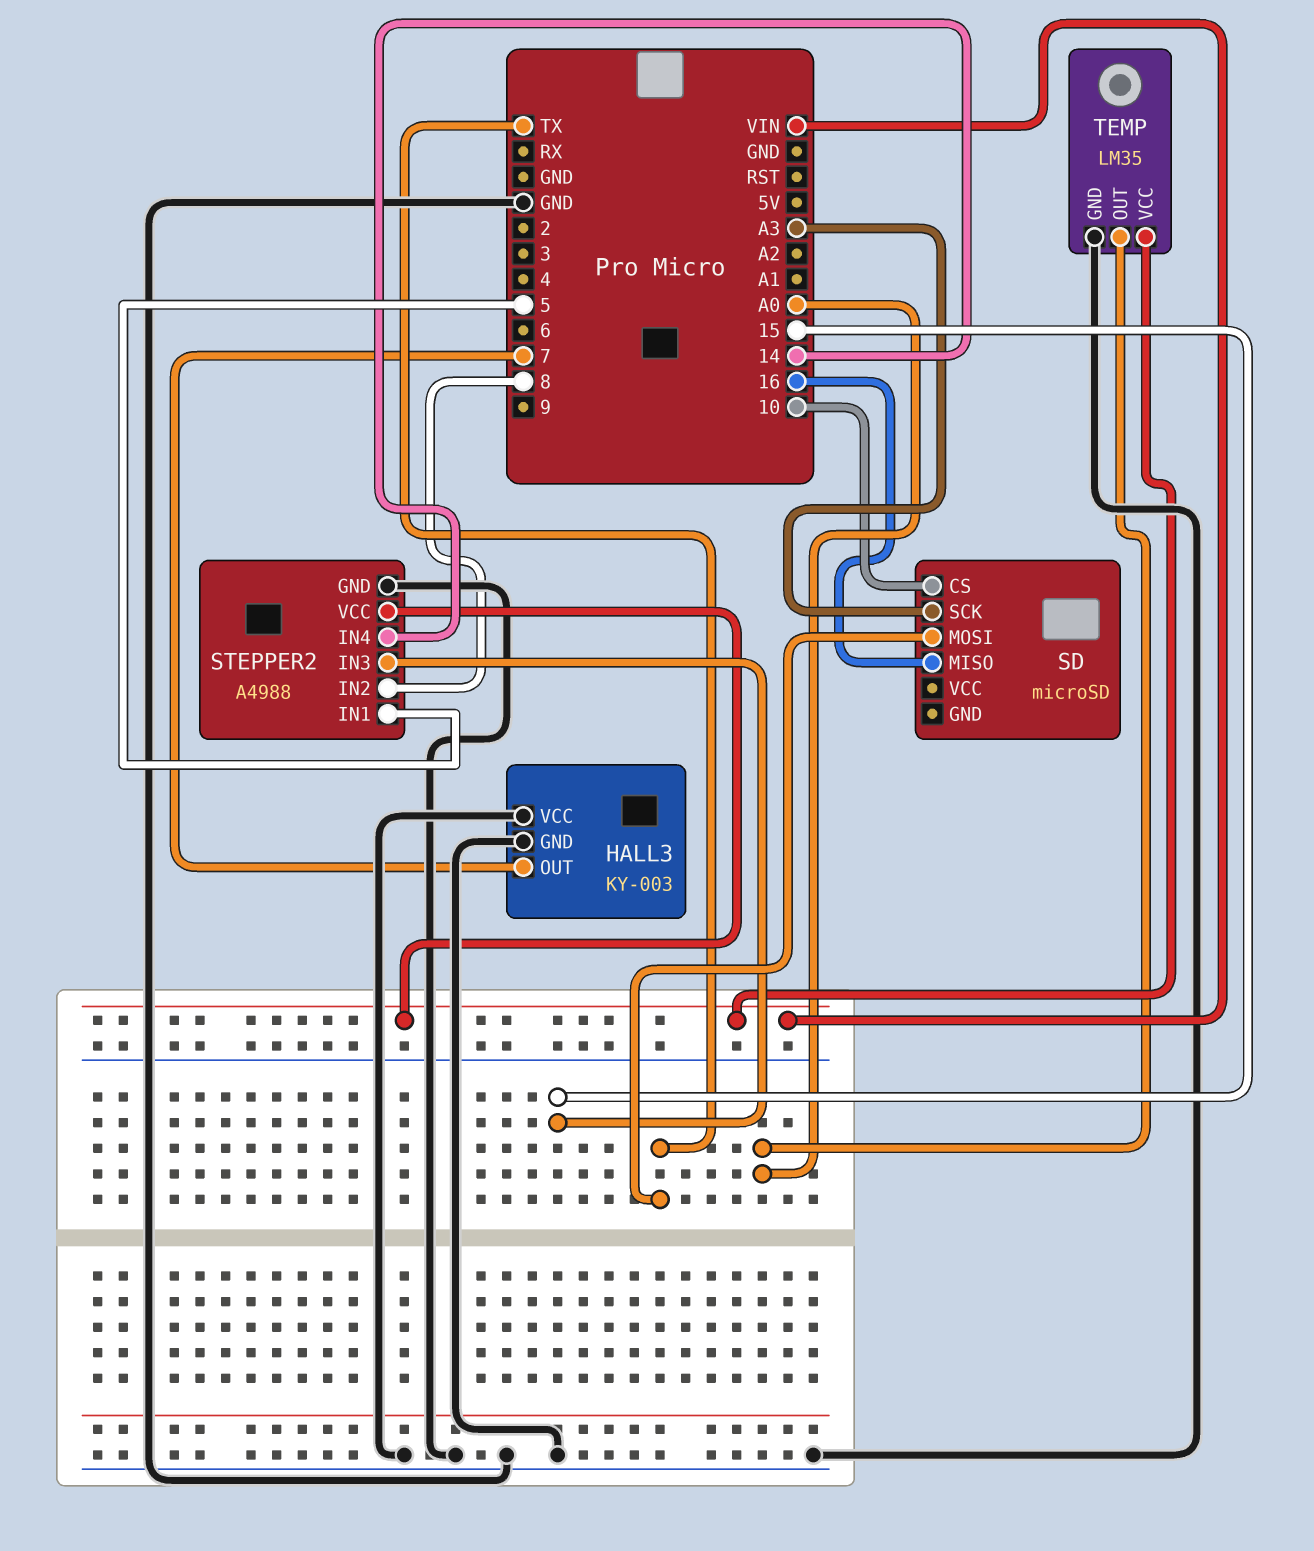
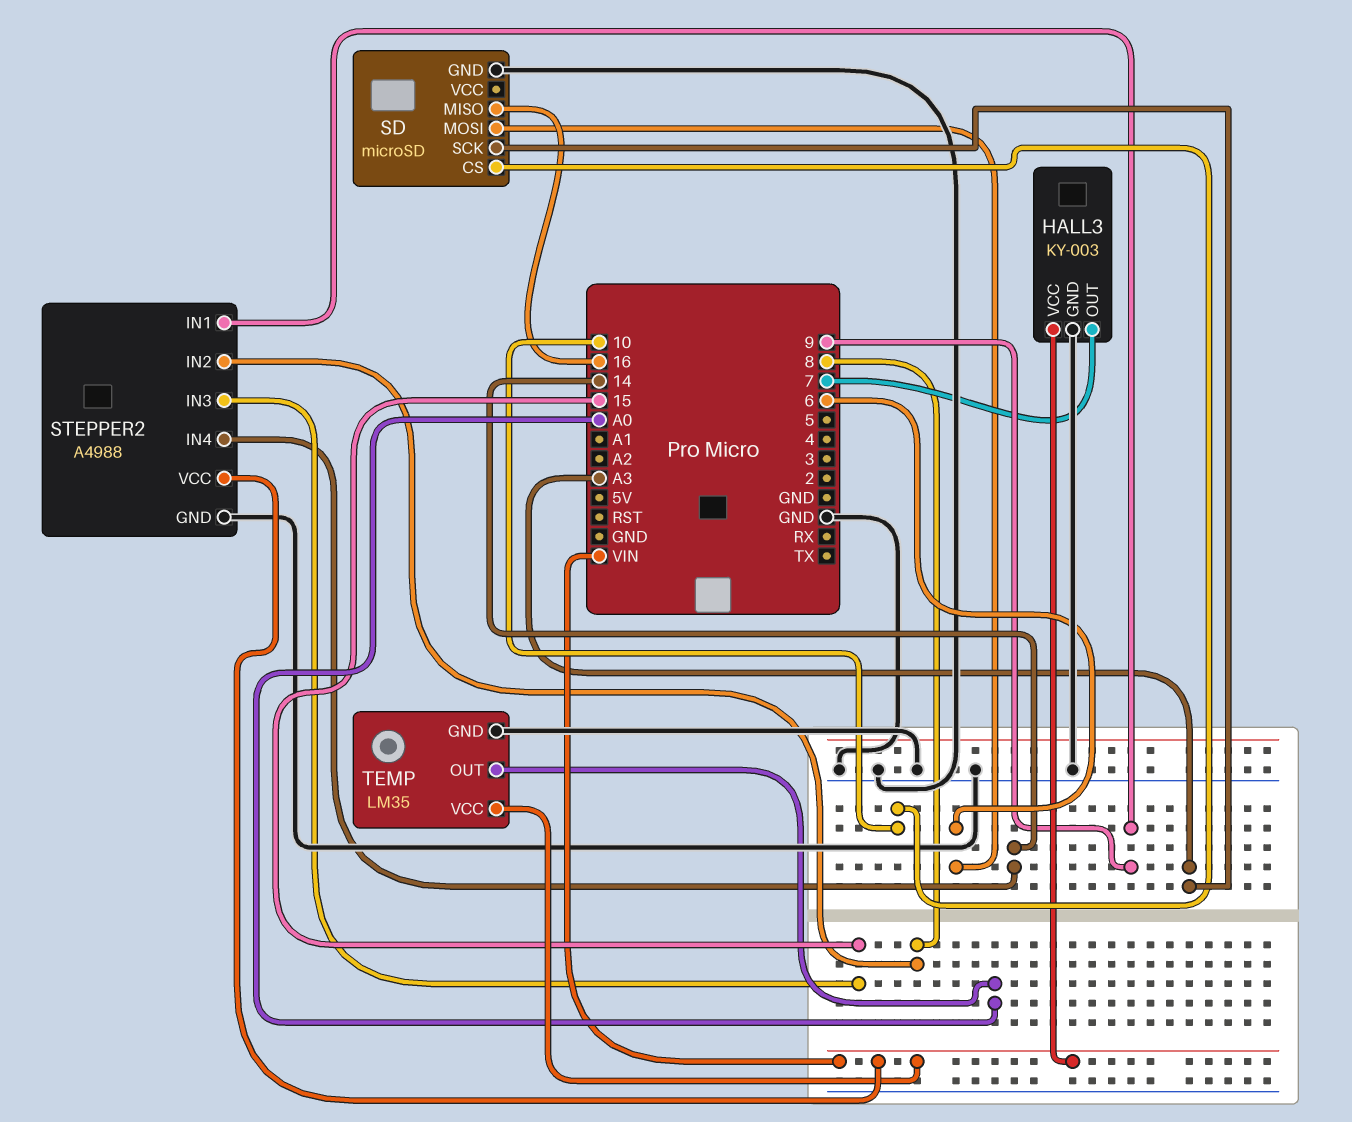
HALL3 pin VCC: GND -> VIN
SD pin GND: none -> GND
SD pin MOSI: TX -> 6
STEPPER2 pin IN1: 5 -> 9

